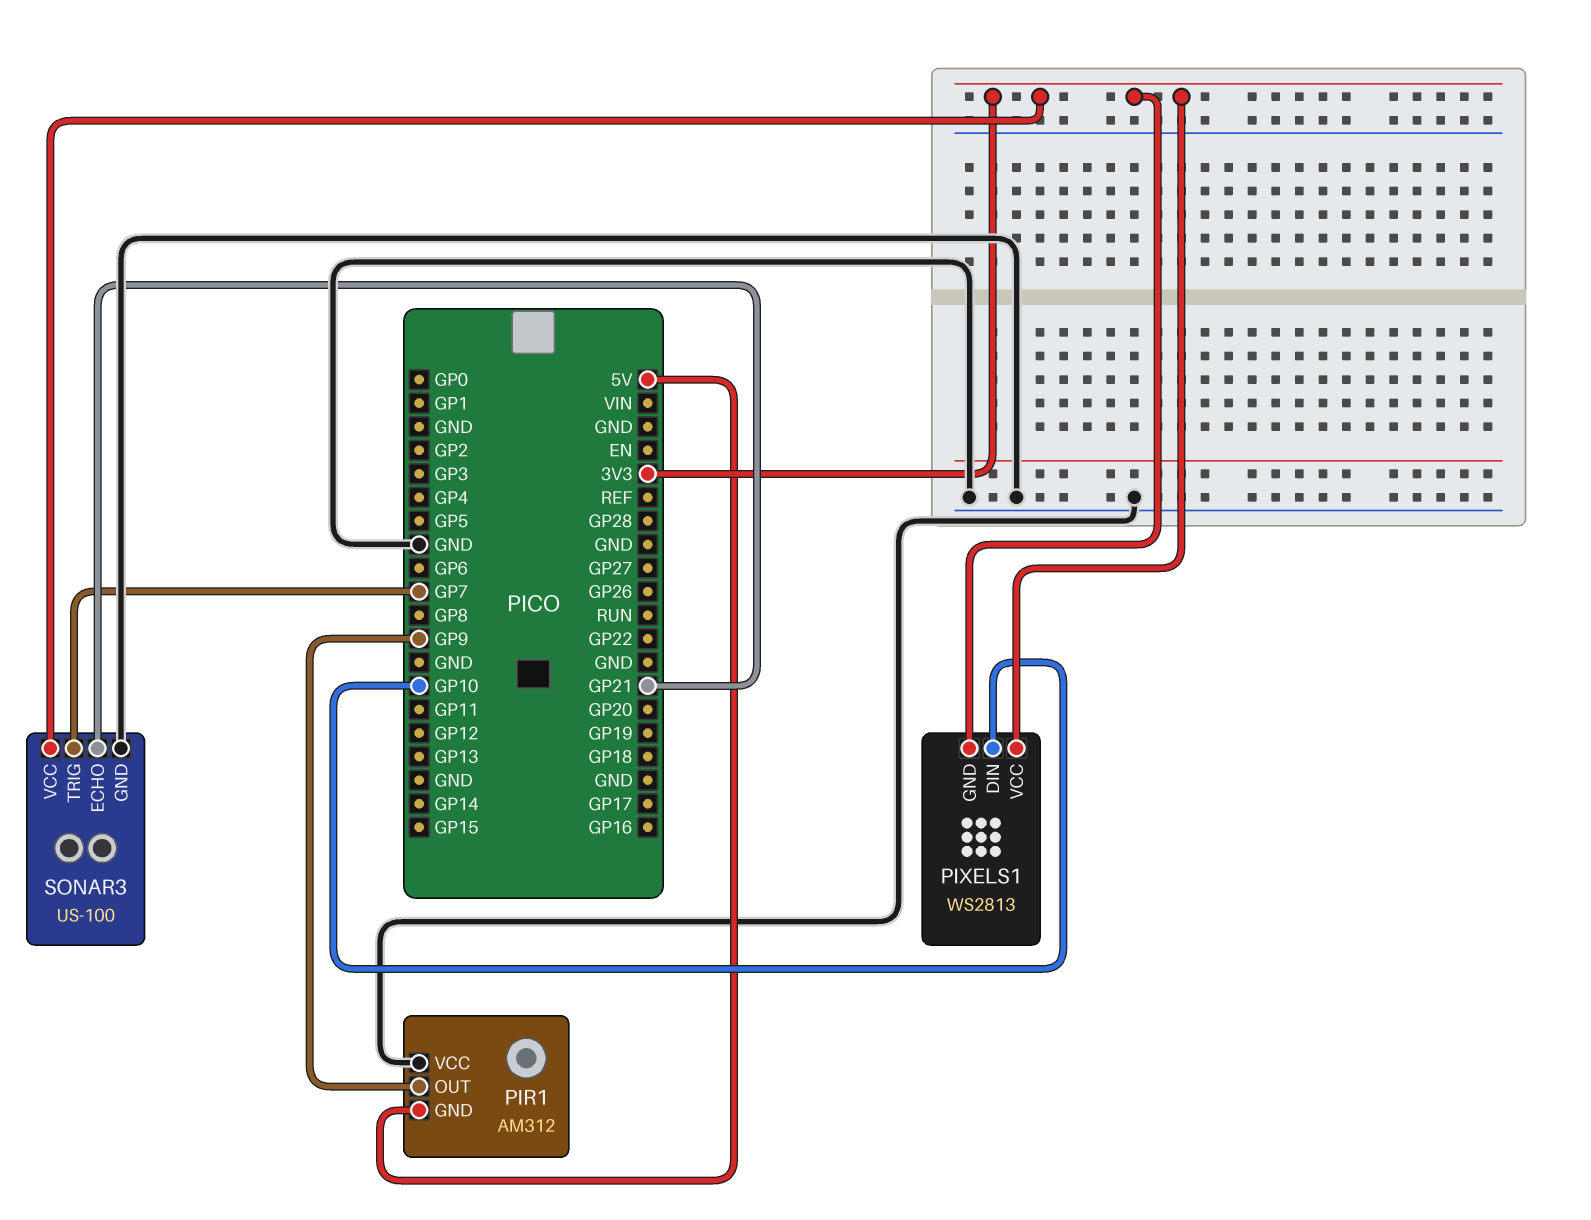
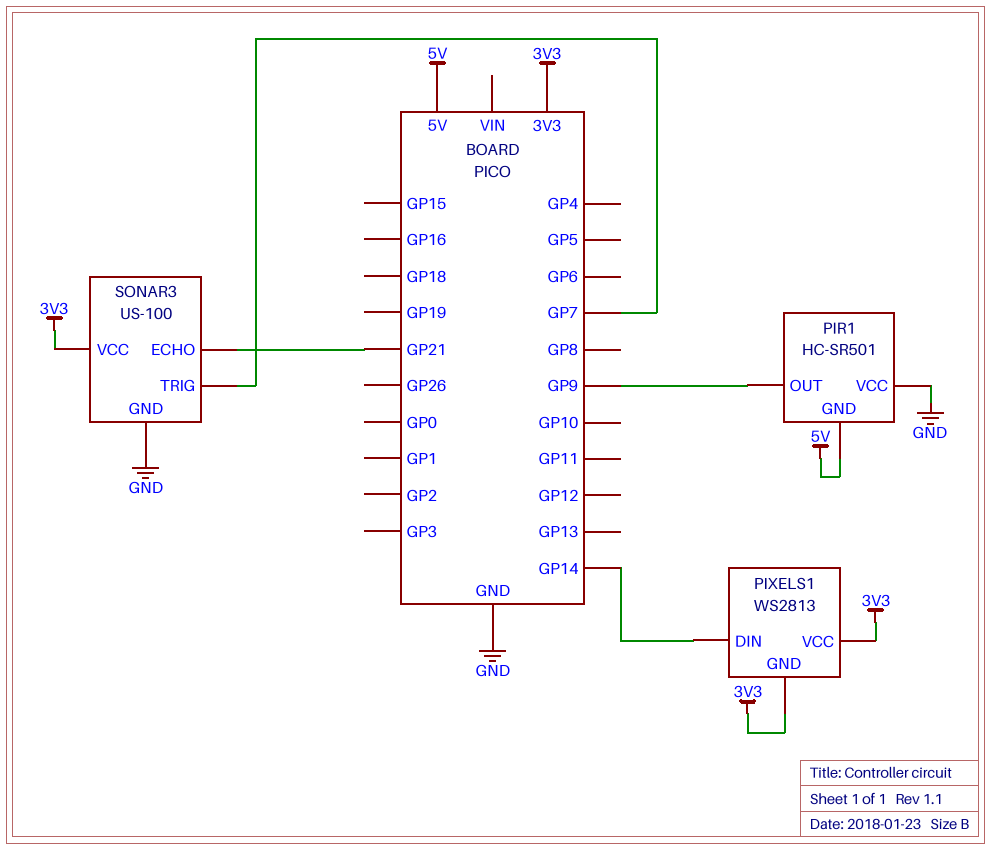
PIR1: AM312 -> HC-SR501
PIXELS1 pin DIN: GP10 -> GP14

